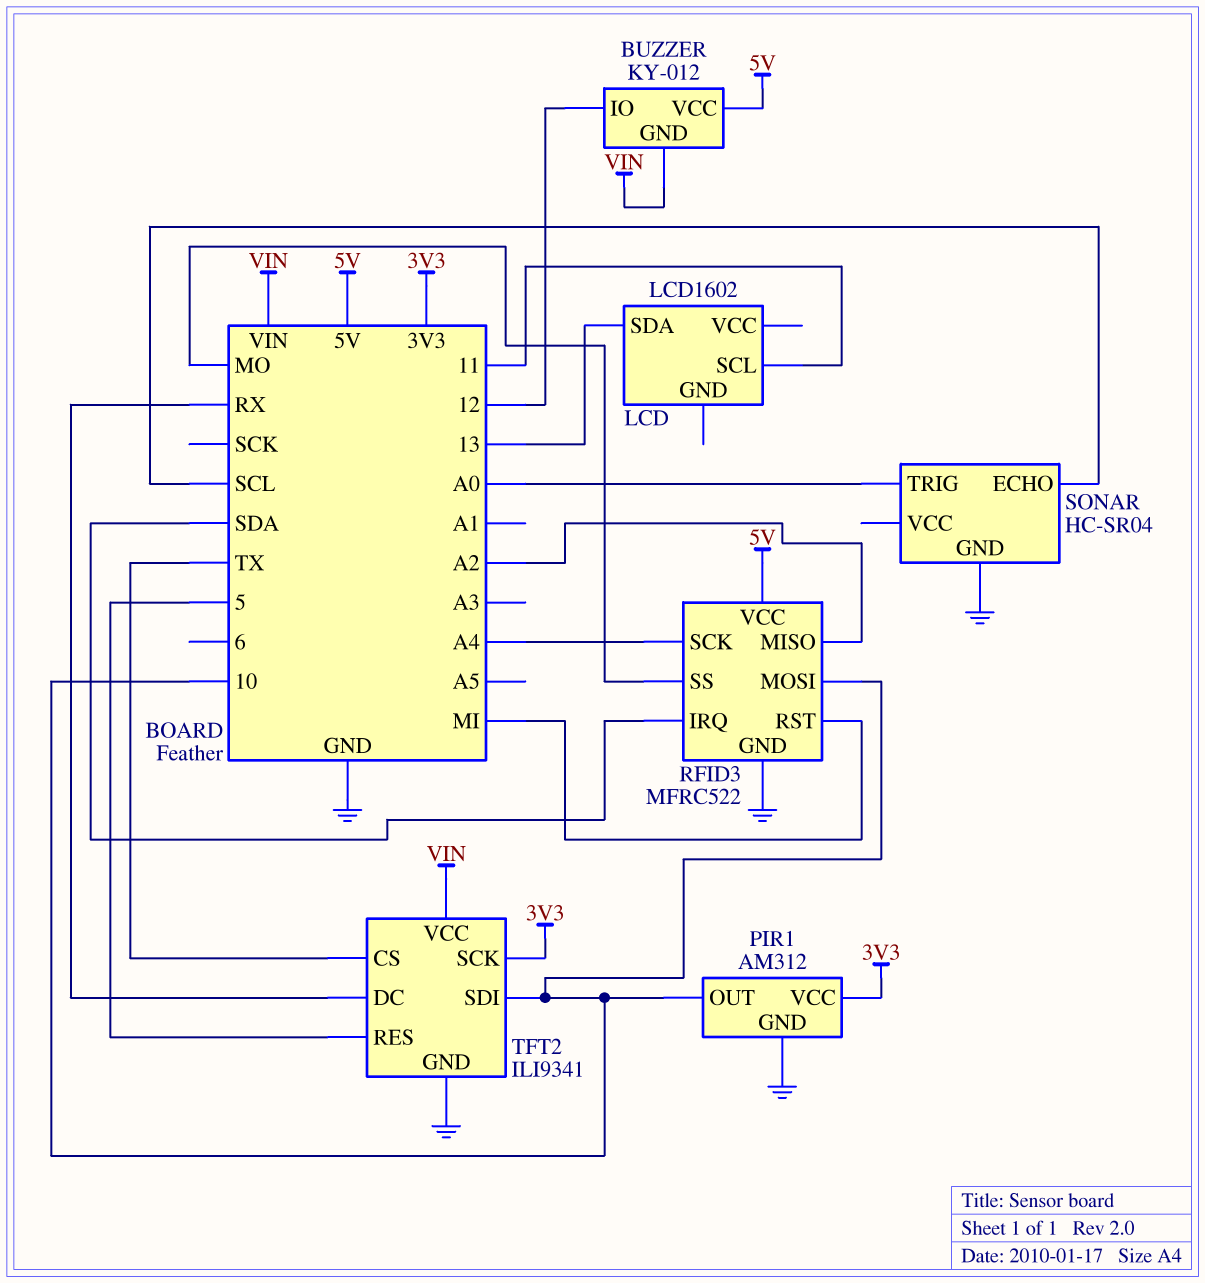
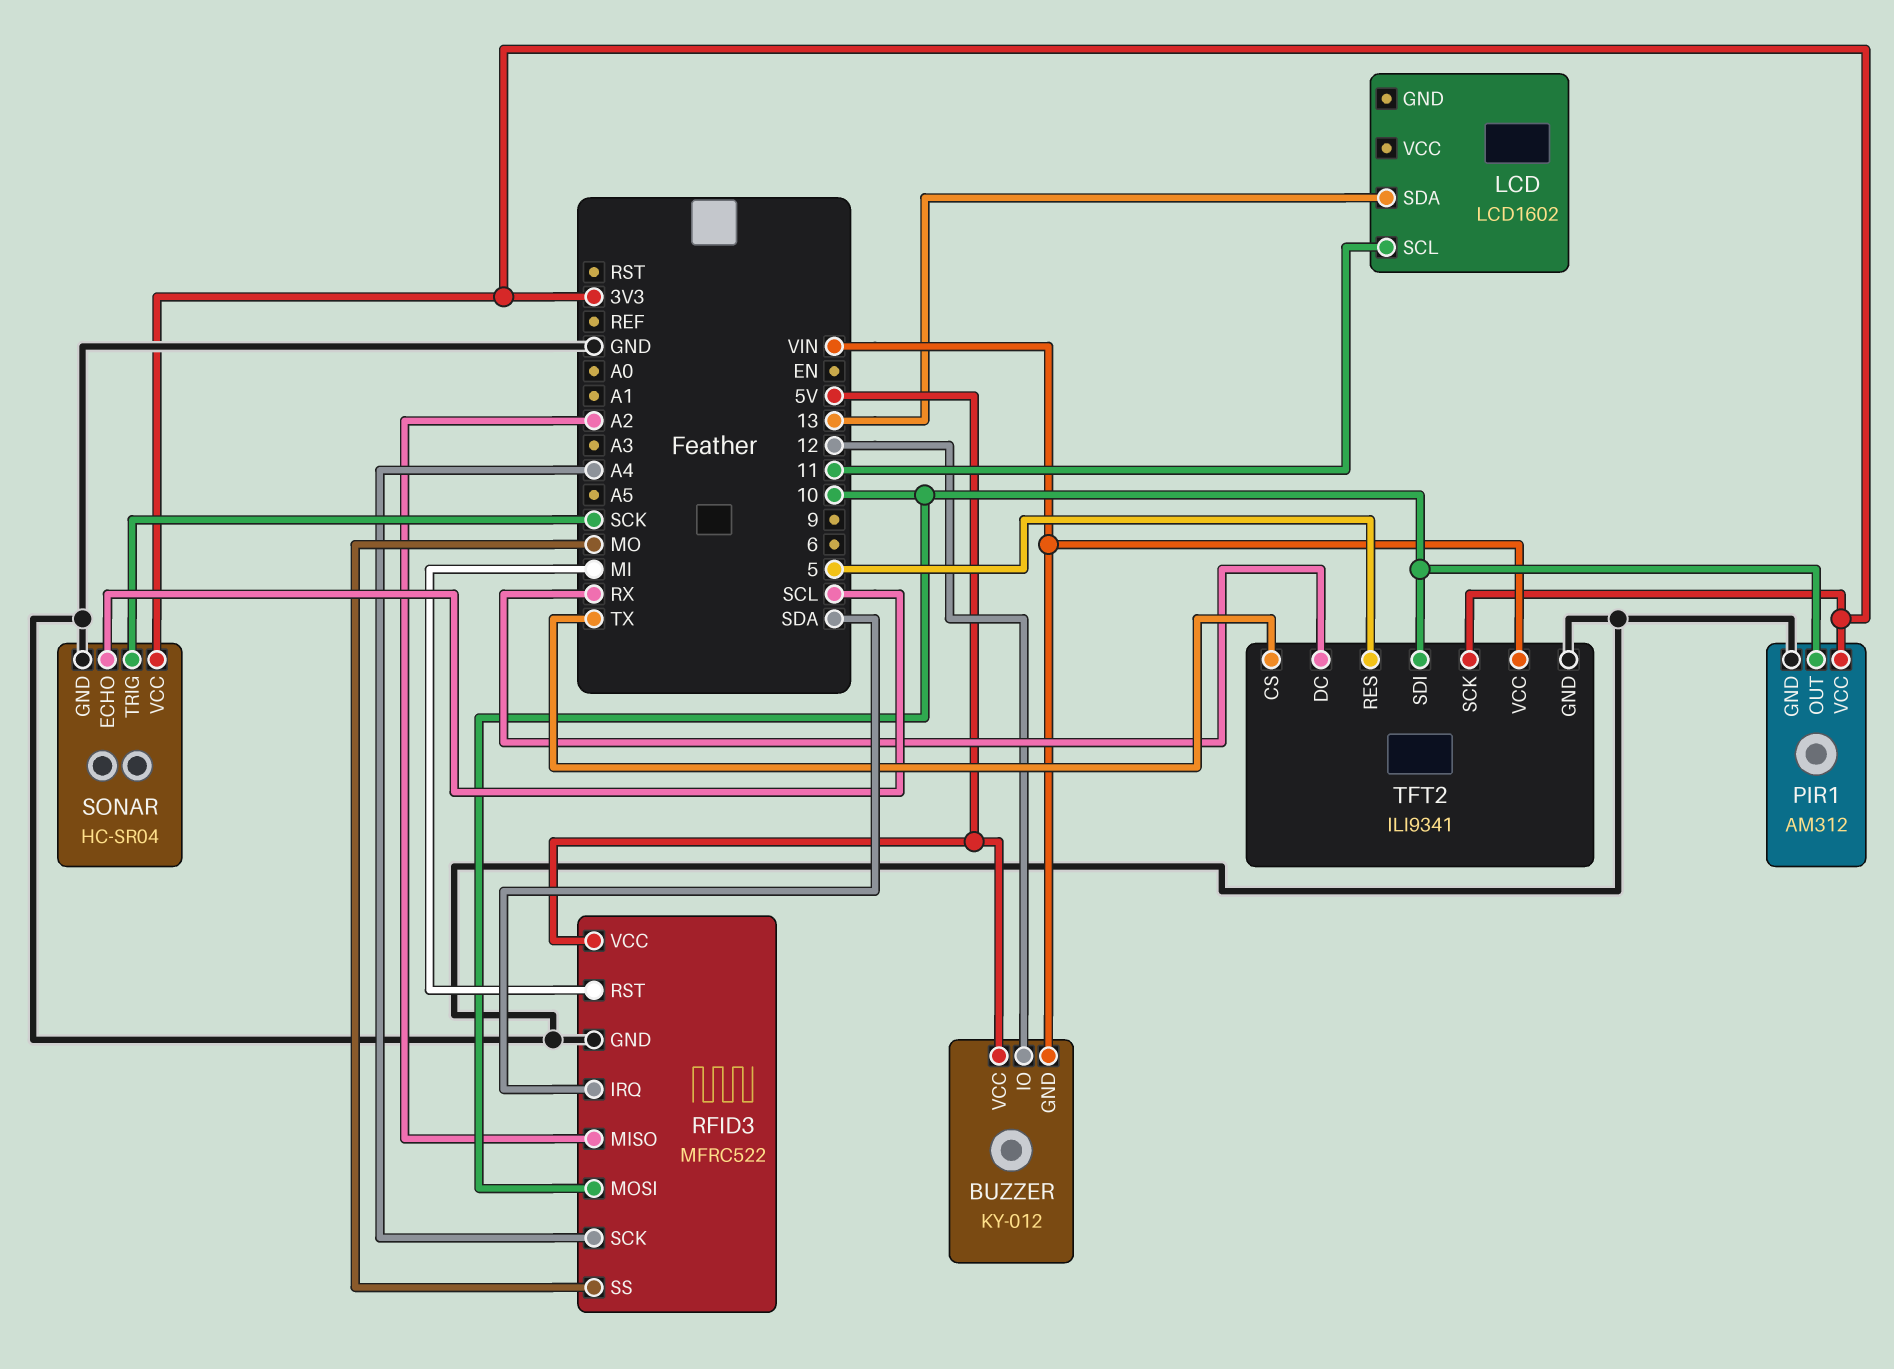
SONAR pin TRIG: A0 -> SCK
SONAR pin VCC: none -> 3V3

